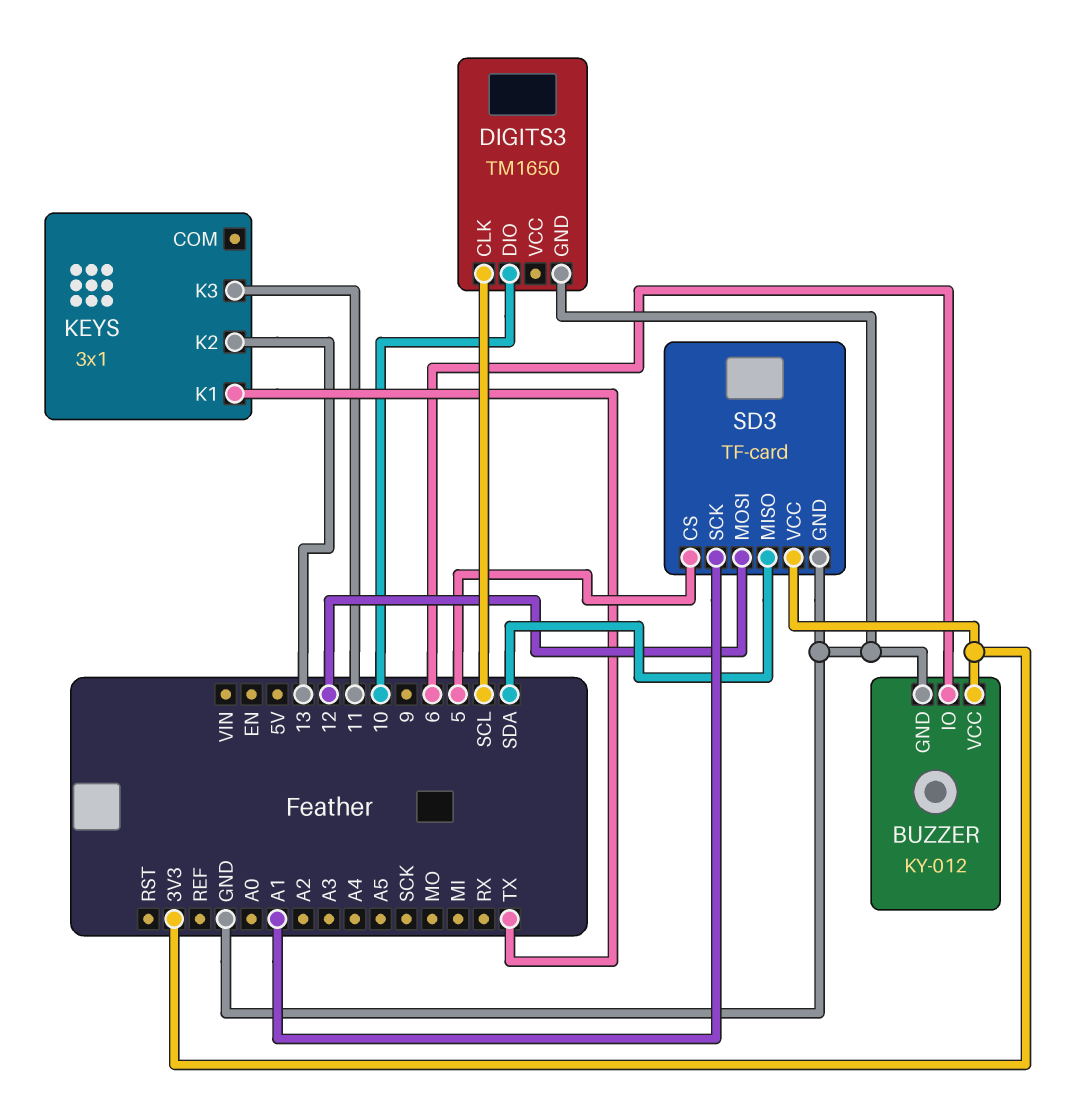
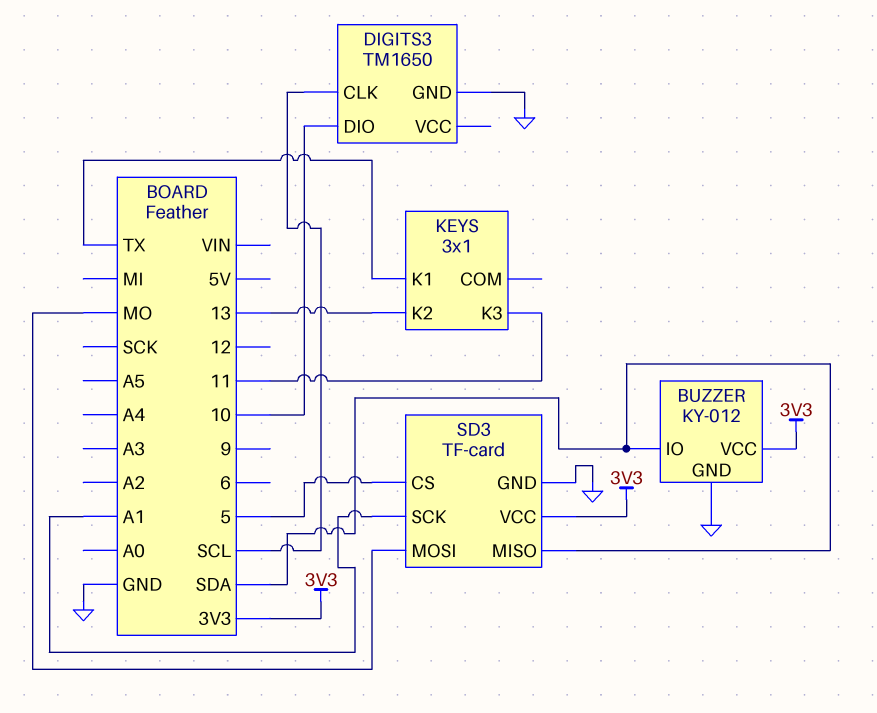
BUZZER pin IO: 6 -> SDA
SD3 pin MOSI: 12 -> MO

